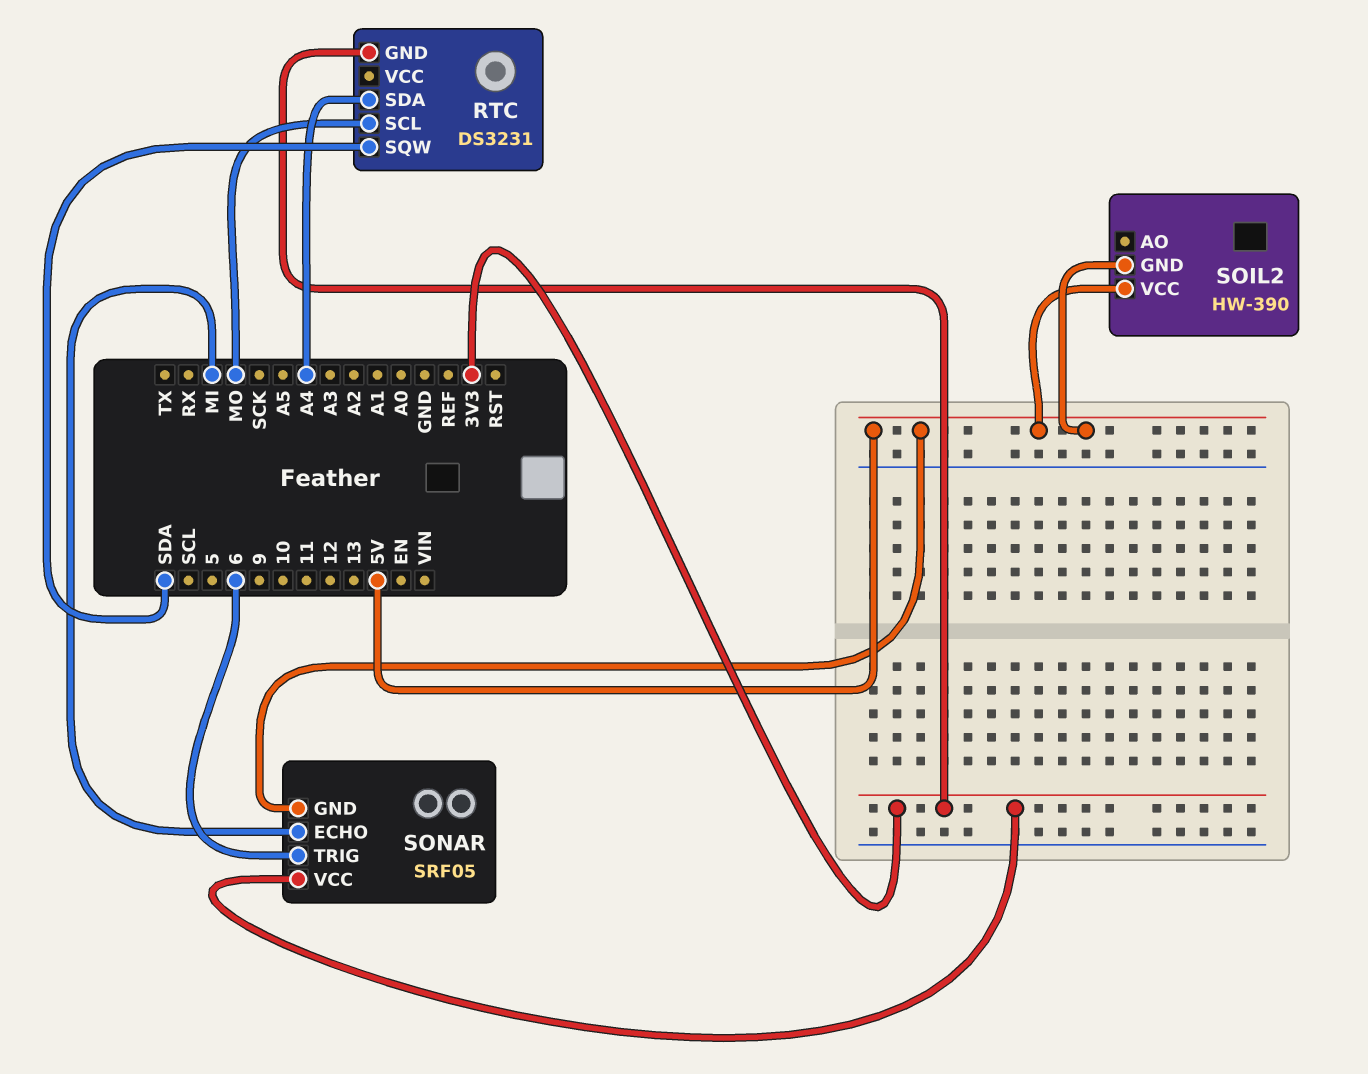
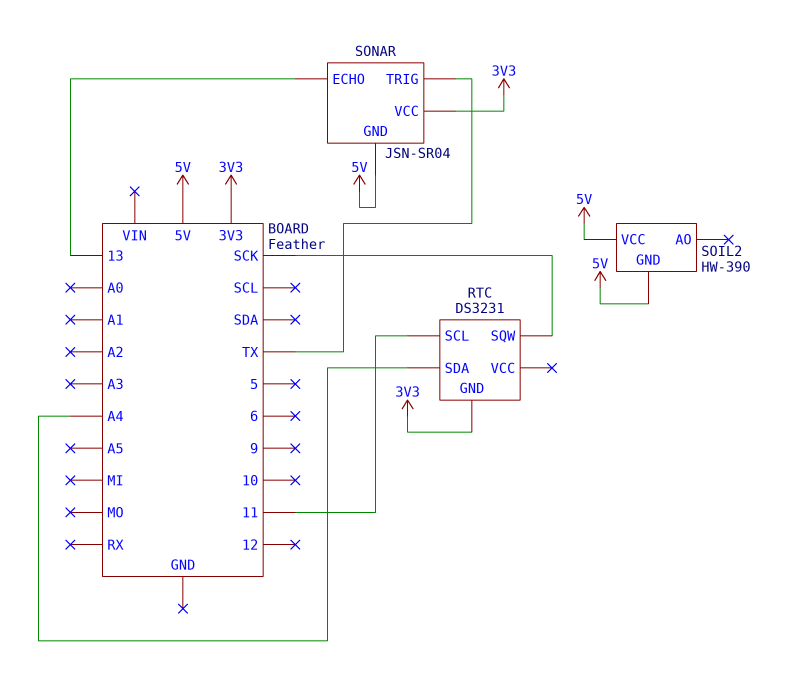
RTC pin SCL: MO -> 11
RTC pin SQW: SDA -> SCK
SONAR: SRF05 -> JSN-SR04
SONAR pin ECHO: MI -> 13
SONAR pin TRIG: 6 -> TX

